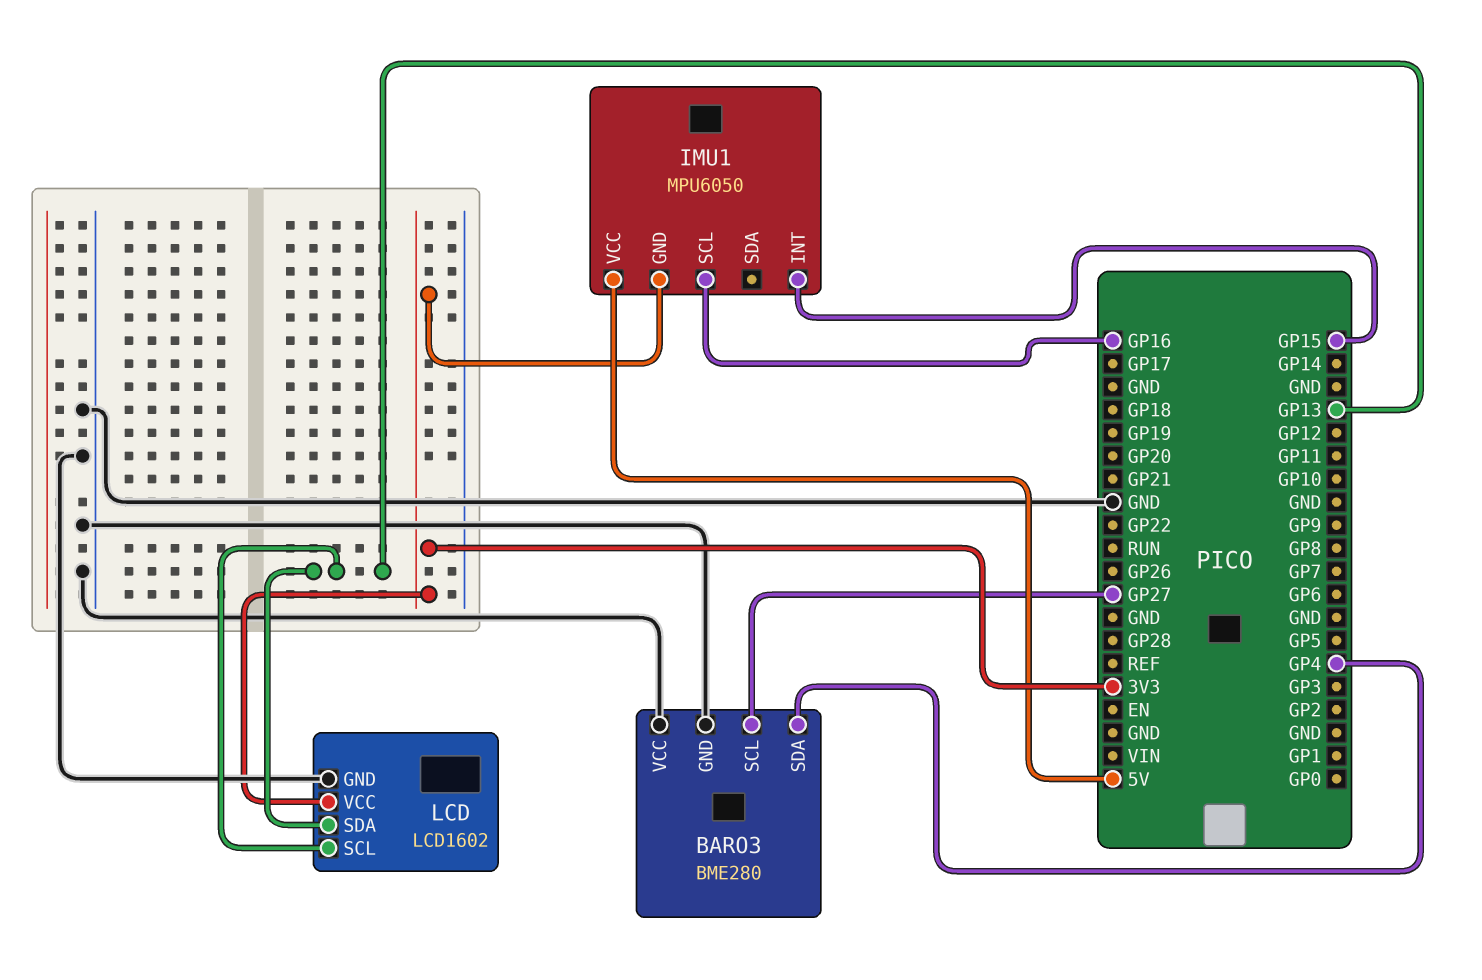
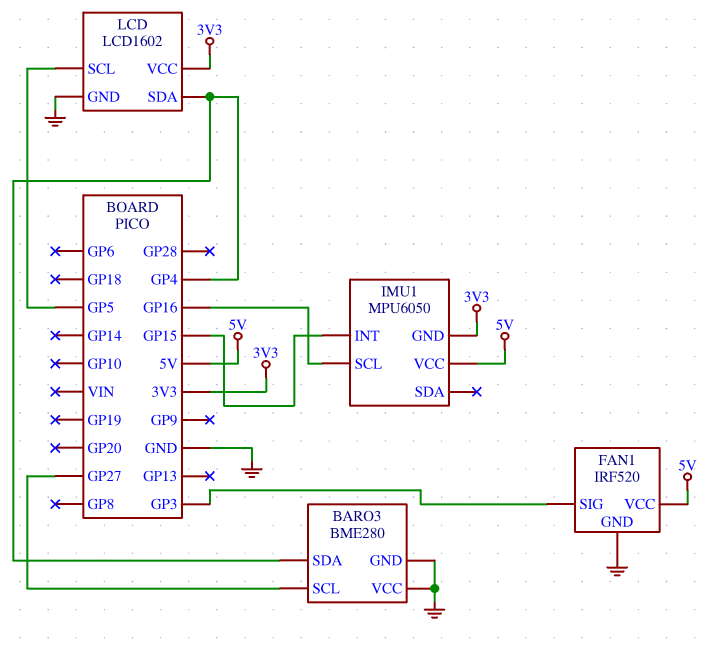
FAN1: none -> IRF520
FAN1 pin GND: none -> GND
FAN1 pin SIG: none -> GP3
FAN1 pin VCC: none -> 5V
LCD pin SCL: GP13 -> GP5
LCD pin SDA: GP13 -> GP4

